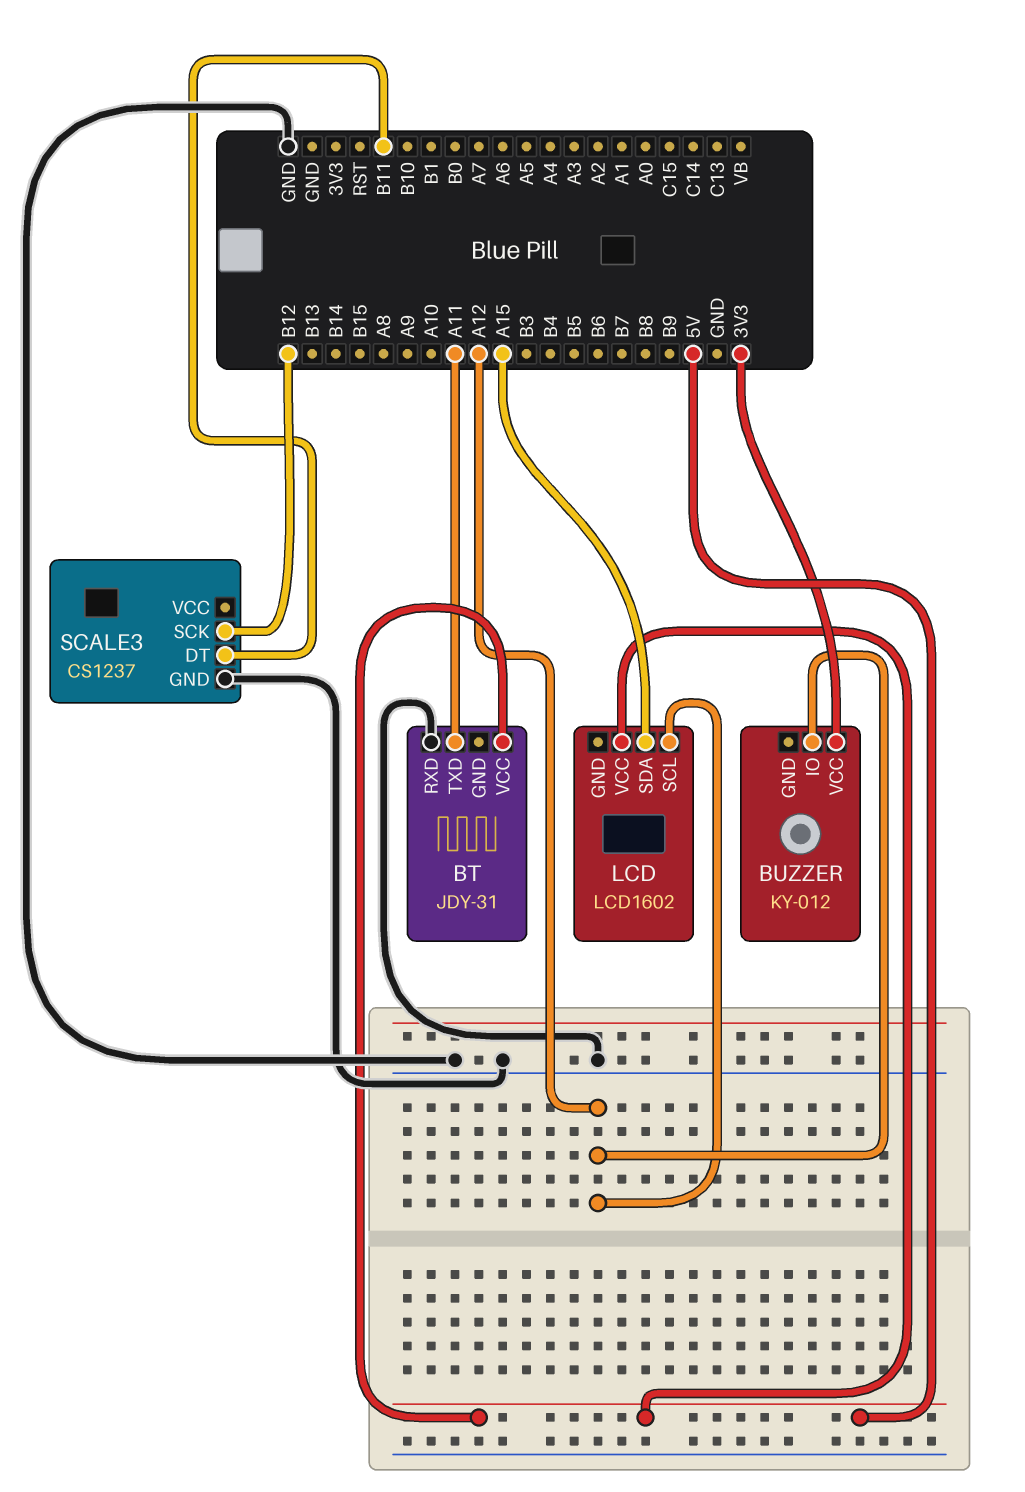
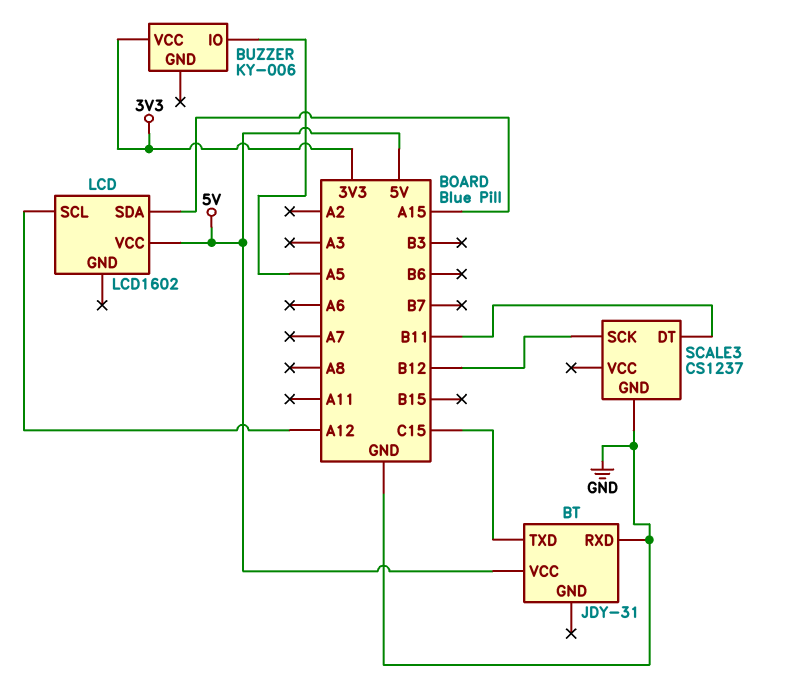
BT pin TXD: A11 -> C15
BUZZER: KY-012 -> KY-006
BUZZER pin IO: A12 -> A5

